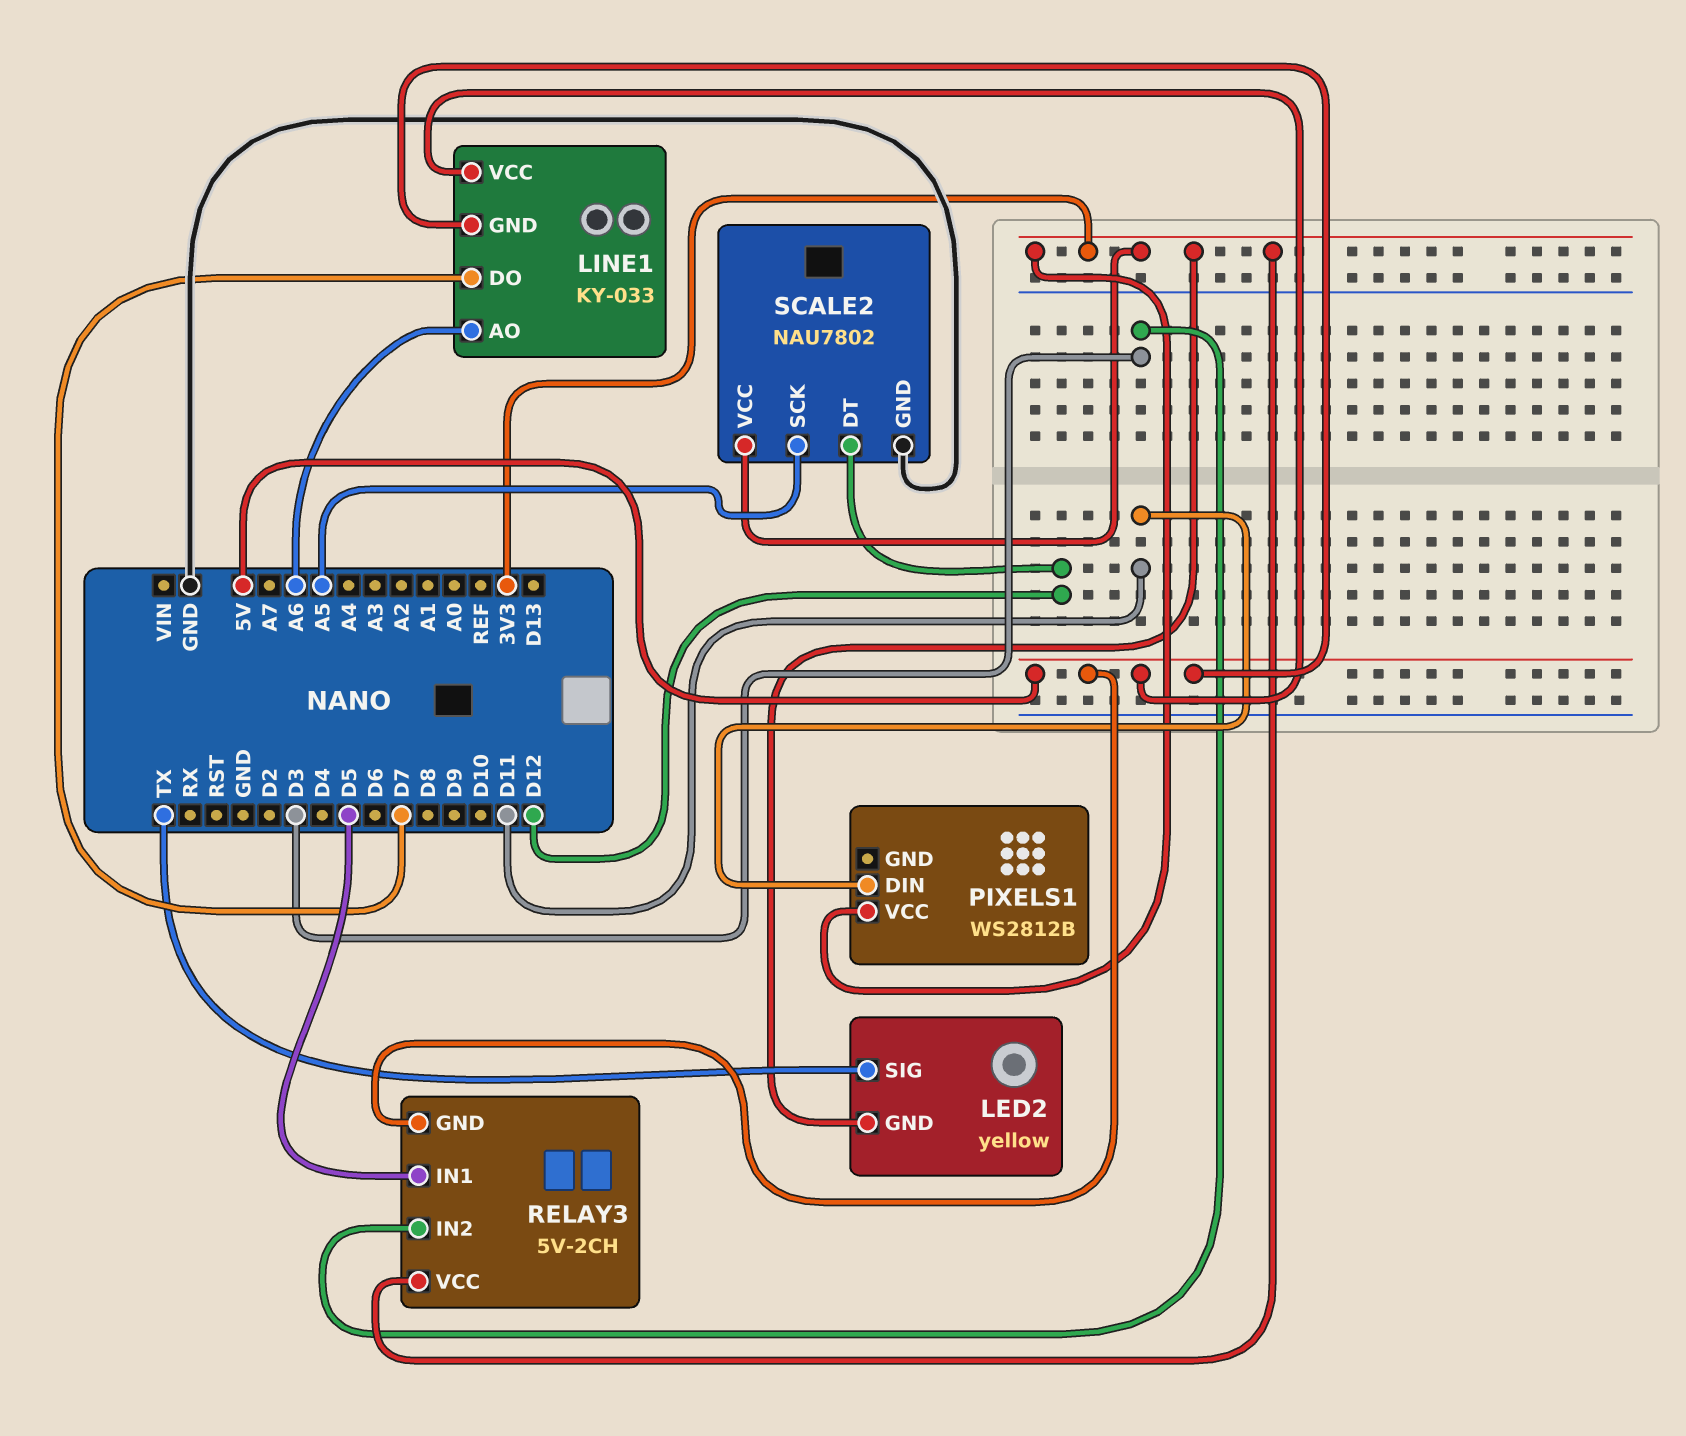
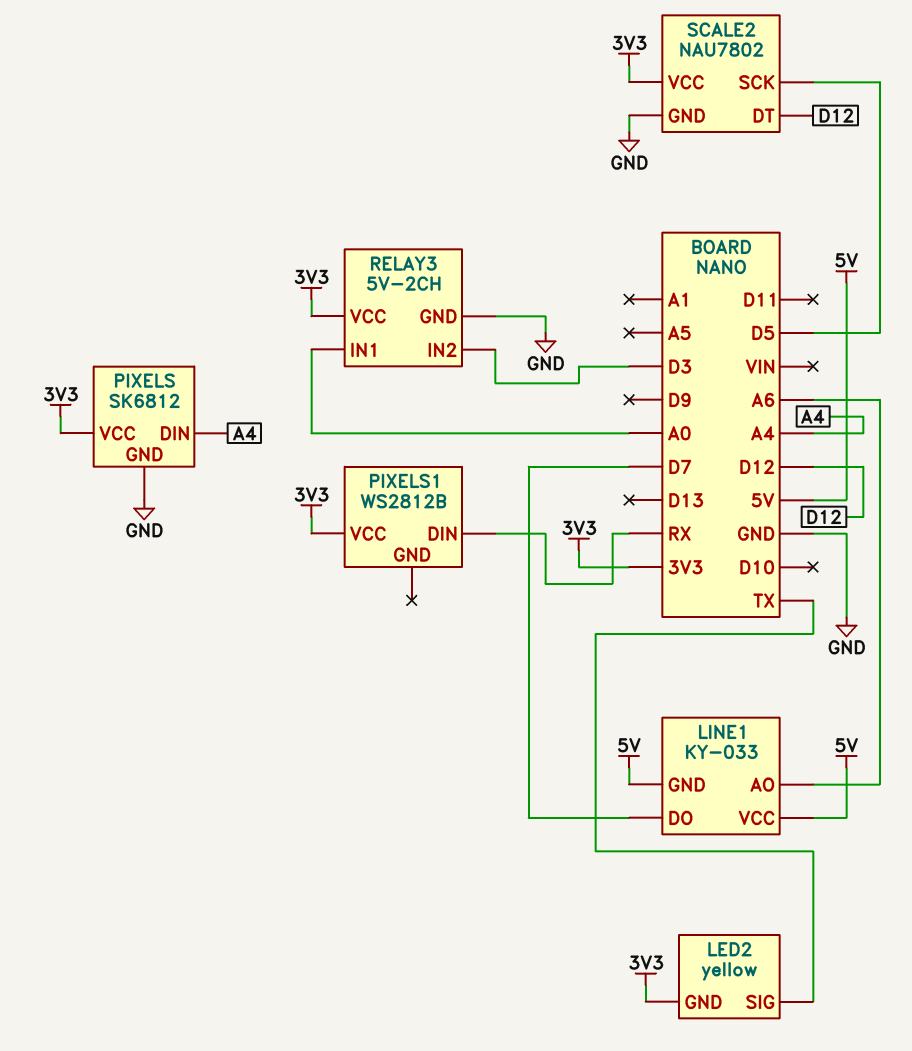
PIXELS: none -> SK6812
PIXELS pin DIN: none -> A4
PIXELS pin GND: none -> GND
PIXELS pin VCC: none -> 3V3
PIXELS1 pin DIN: D11 -> RX
RELAY3 pin GND: 5V -> GND
RELAY3 pin IN1: D5 -> A0
SCALE2 pin SCK: A5 -> D5

